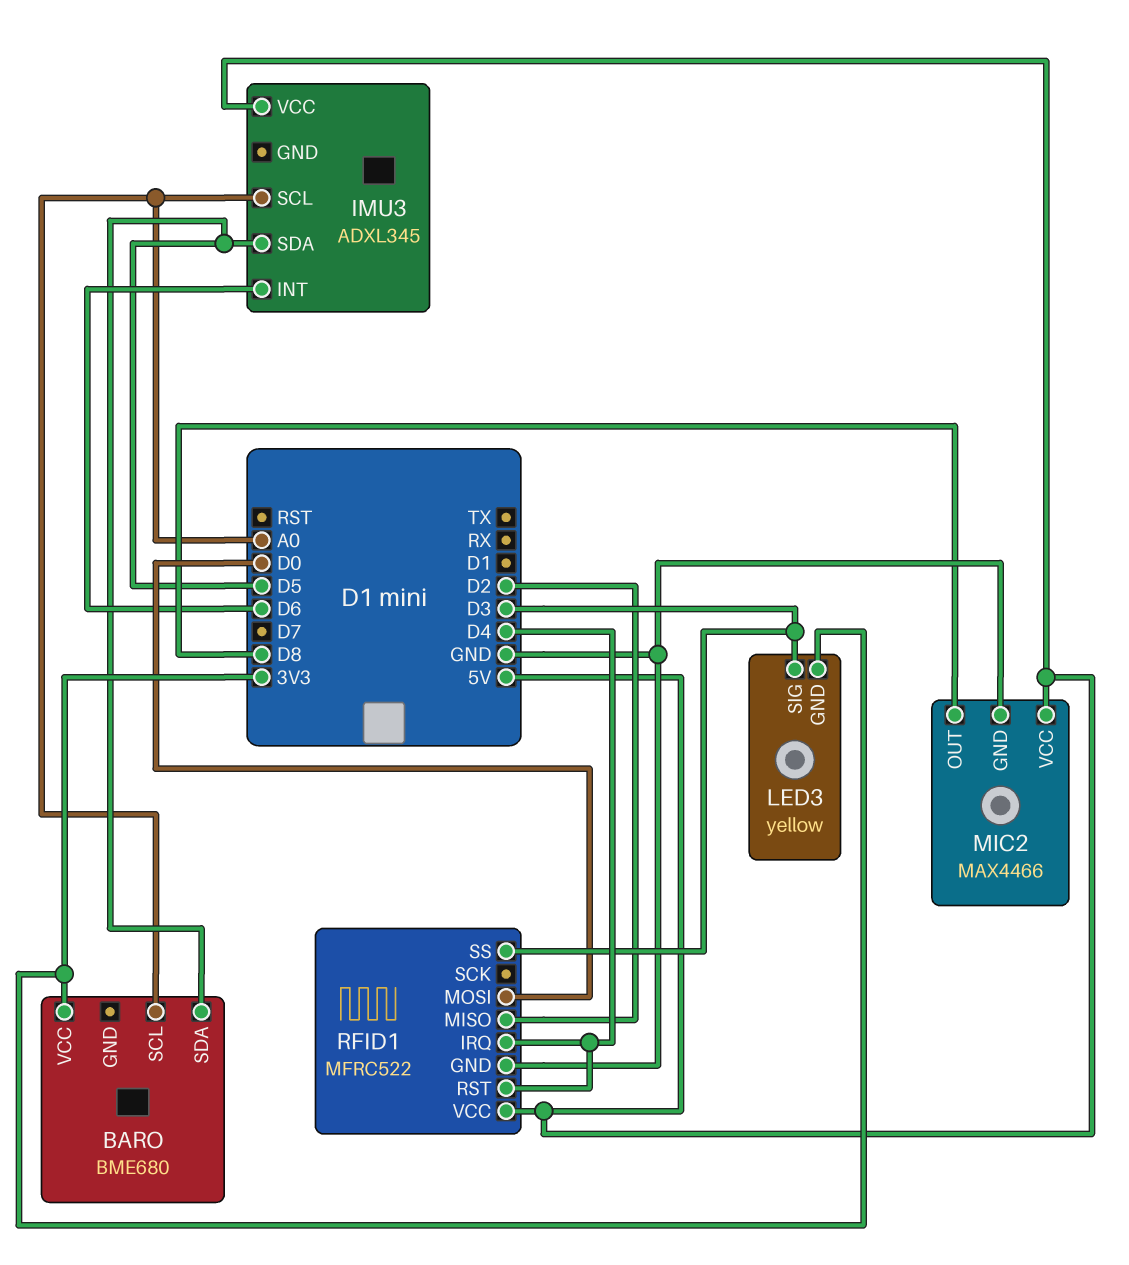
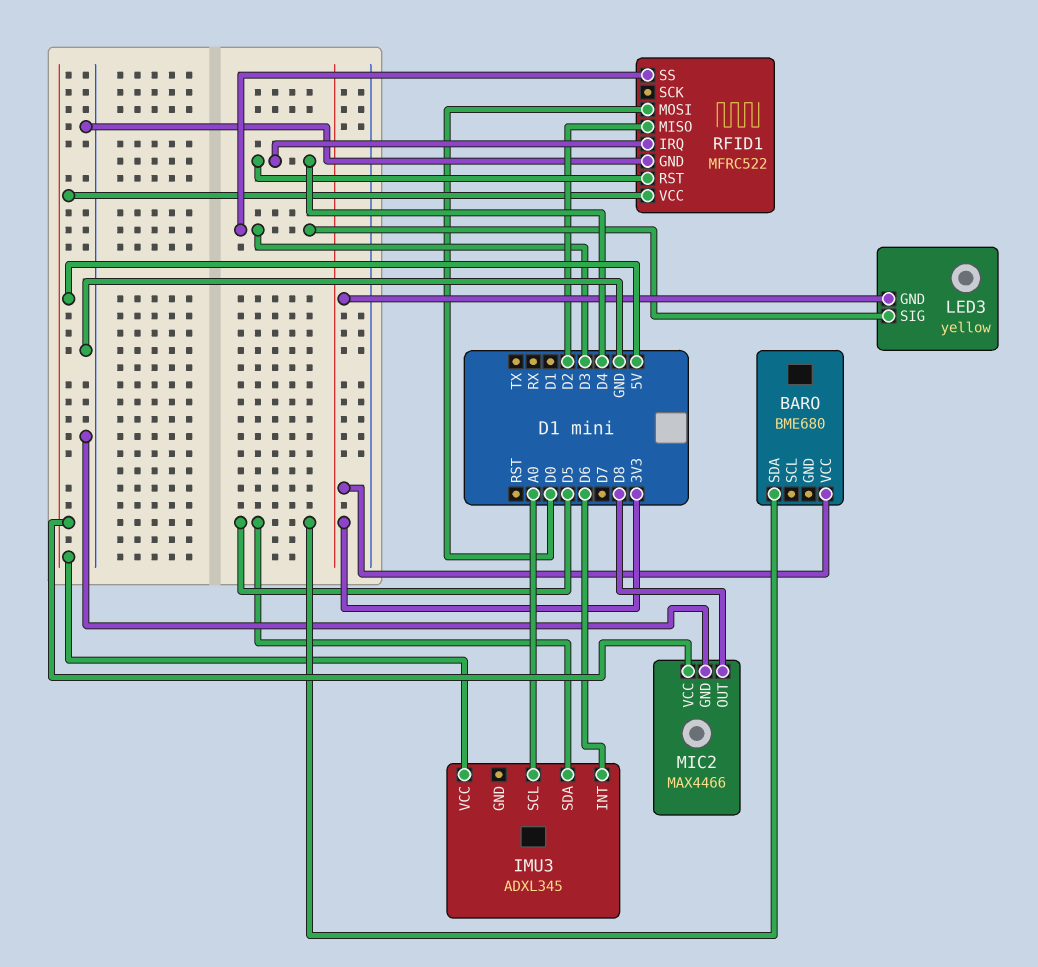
BARO pin SCL: A0 -> none

